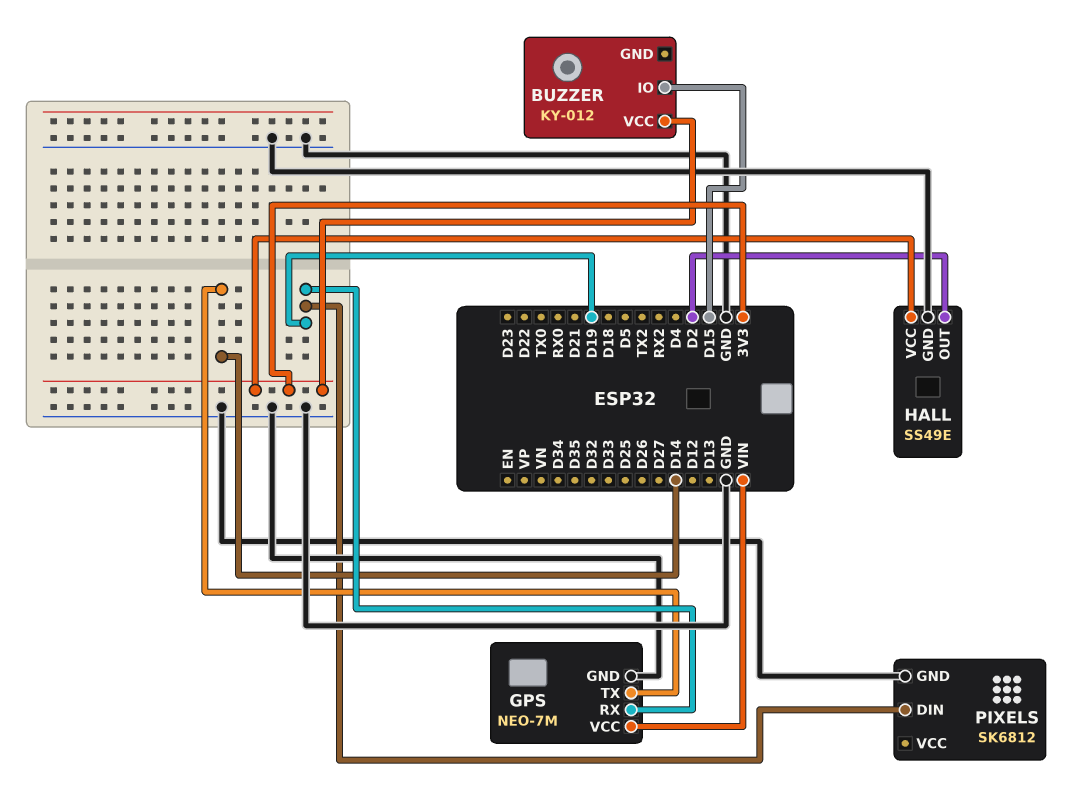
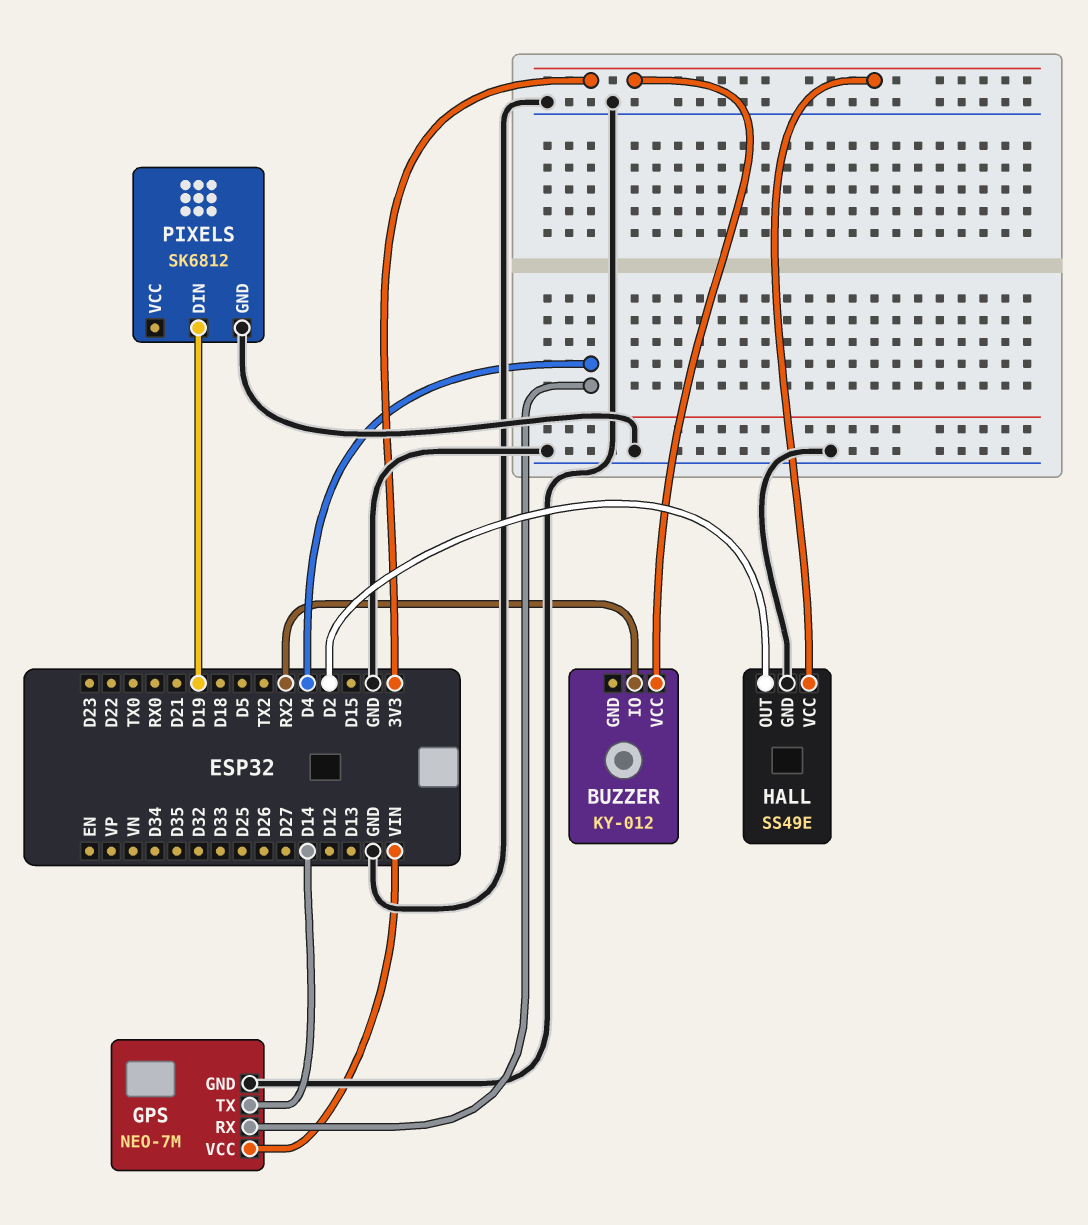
BUZZER pin IO: D15 -> RX2
GPS pin RX: D19 -> D4

